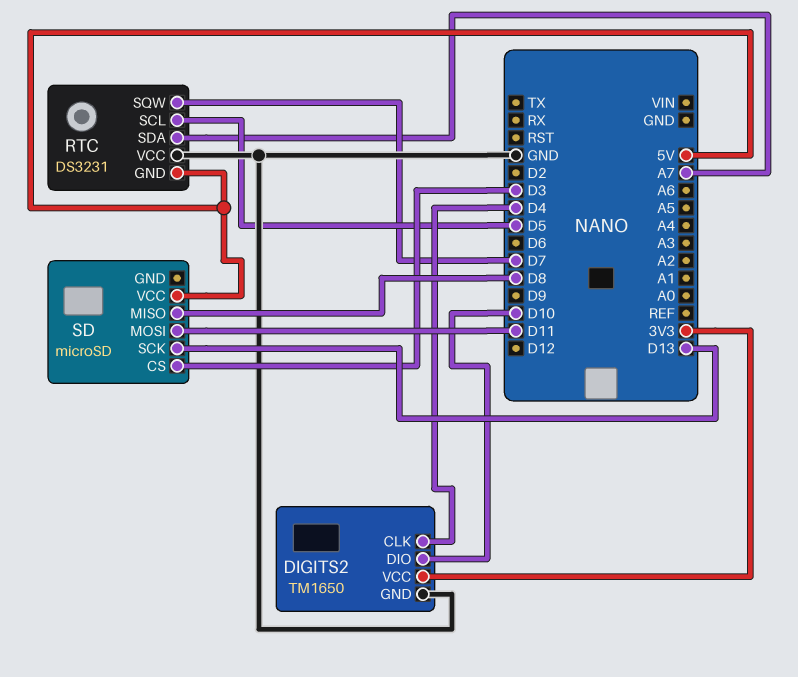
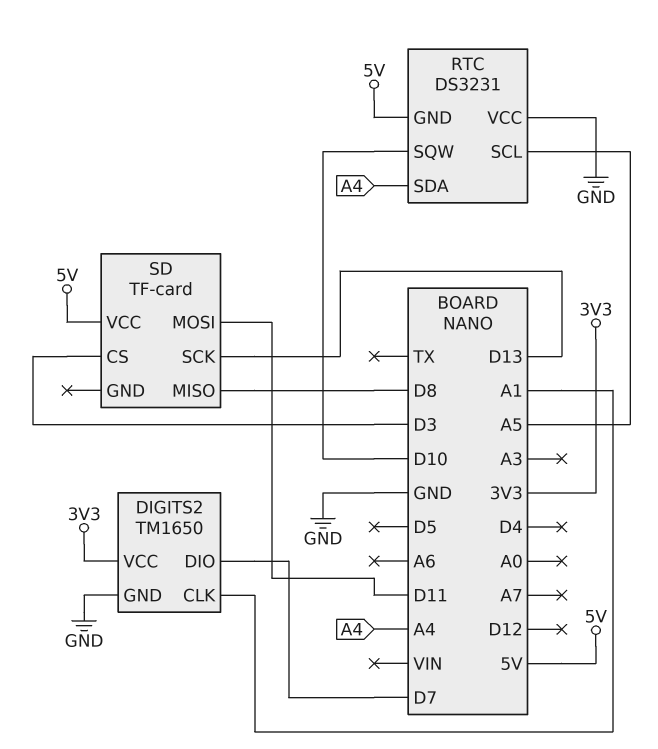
DIGITS2 pin CLK: D4 -> A1
DIGITS2 pin DIO: D10 -> D7
RTC pin SCL: D5 -> A5
RTC pin SDA: A7 -> A4
RTC pin SQW: D7 -> D10
SD: microSD -> TF-card

